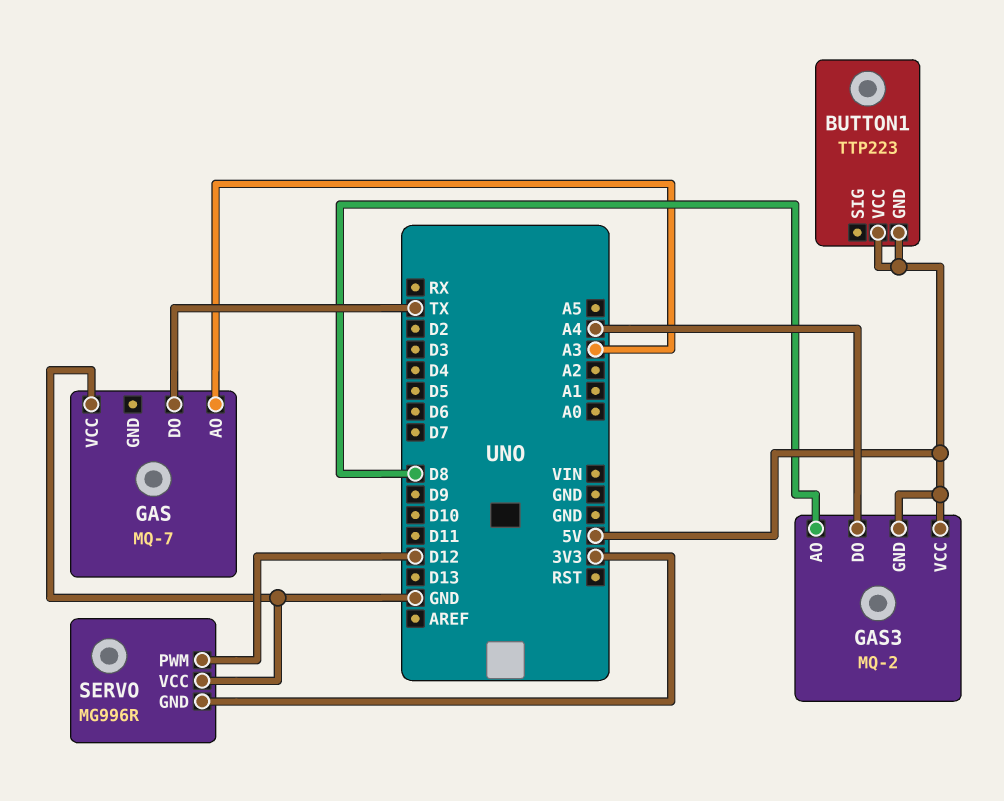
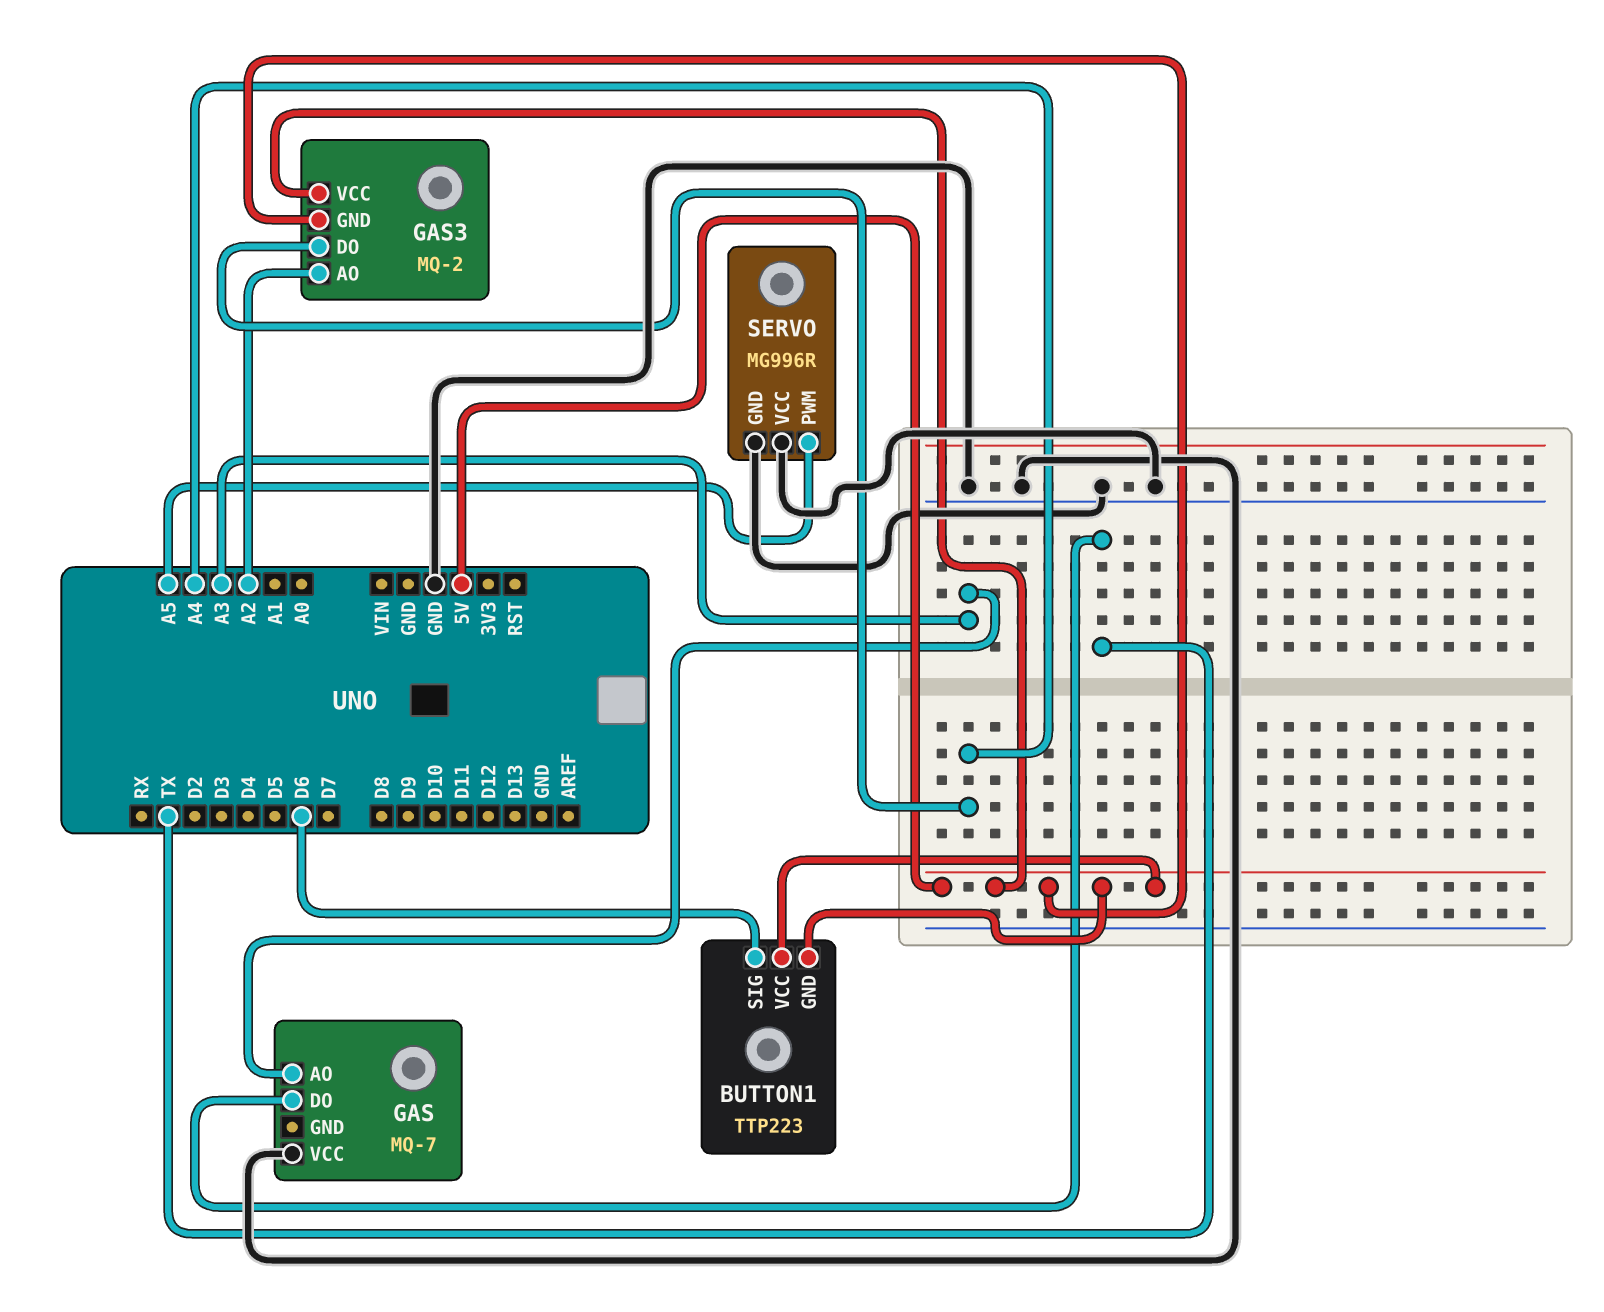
BUTTON1 pin SIG: none -> D6
GAS3 pin AO: D8 -> A2
SERVO pin GND: 3V3 -> GND
SERVO pin PWM: D12 -> A5

